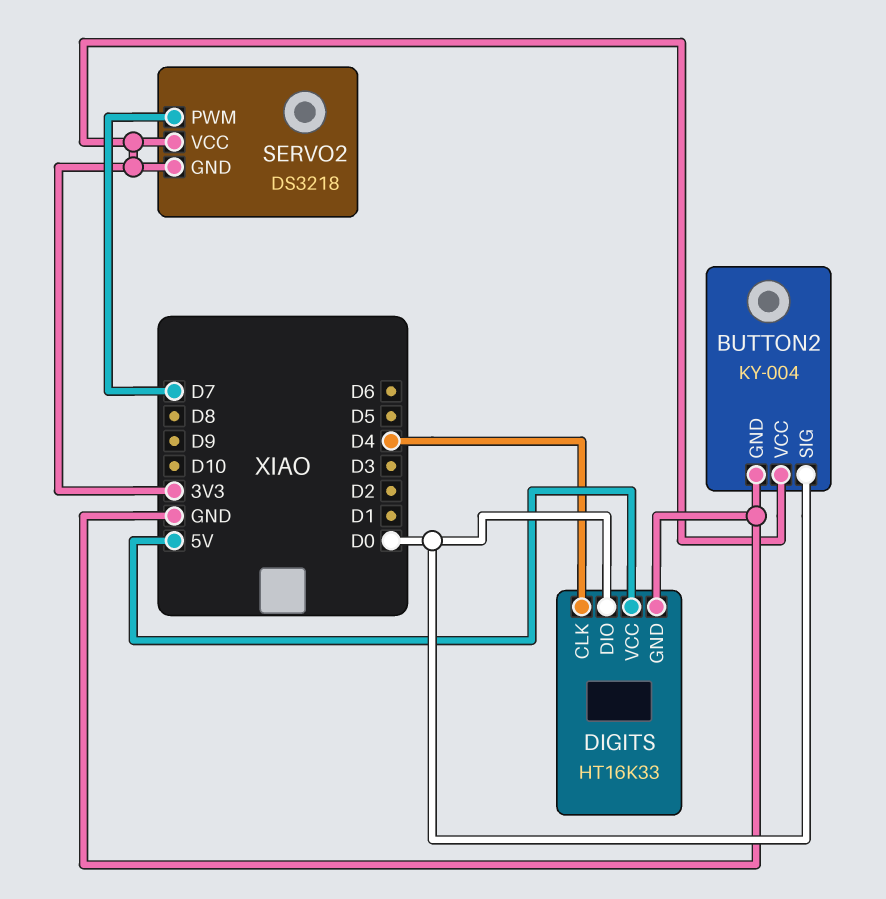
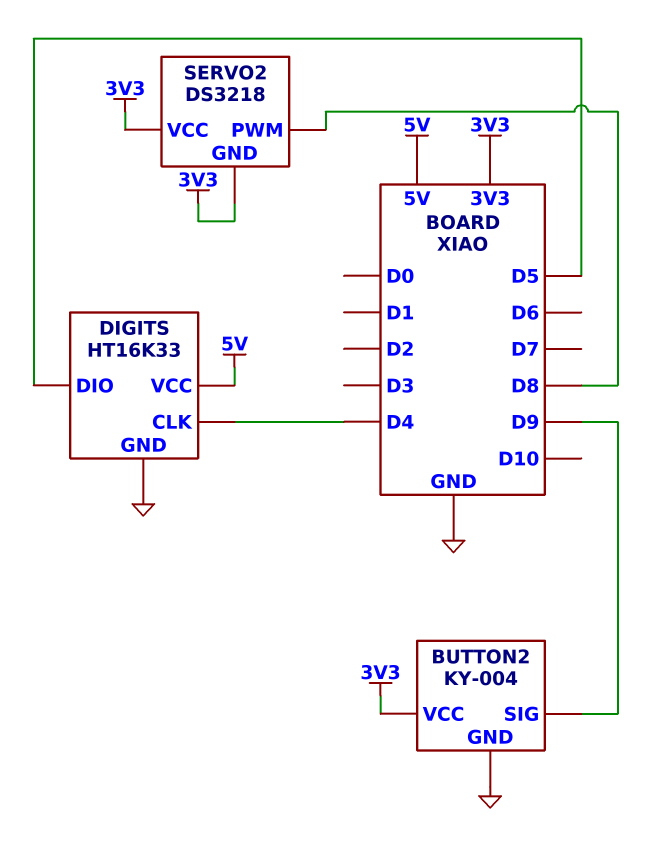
BUTTON2 pin SIG: D0 -> D9
DIGITS pin DIO: D0 -> D5
SERVO2 pin PWM: D7 -> D8

